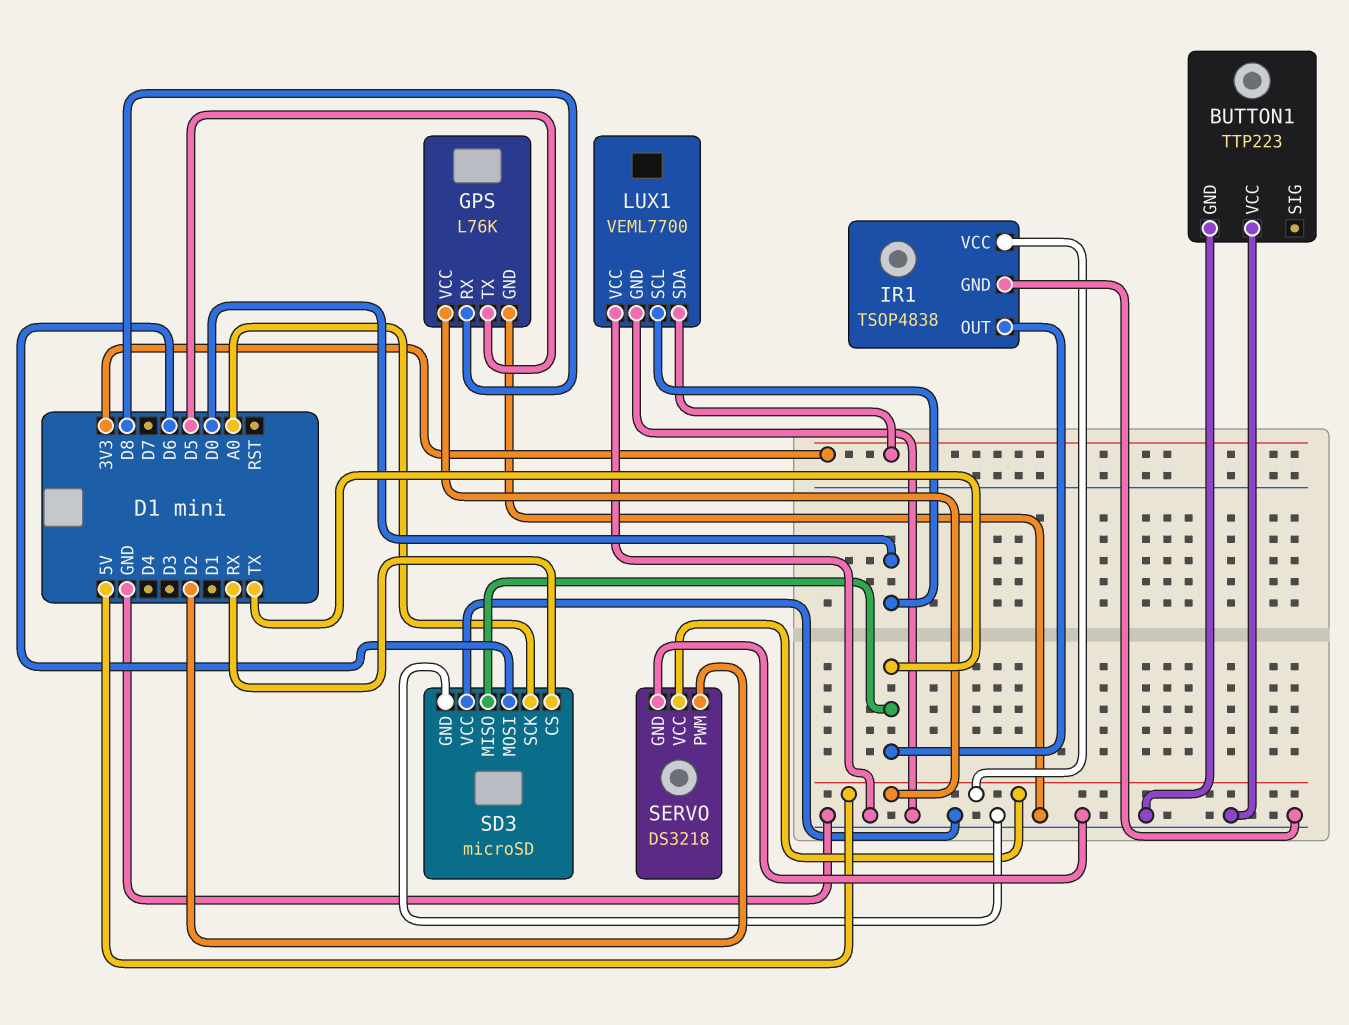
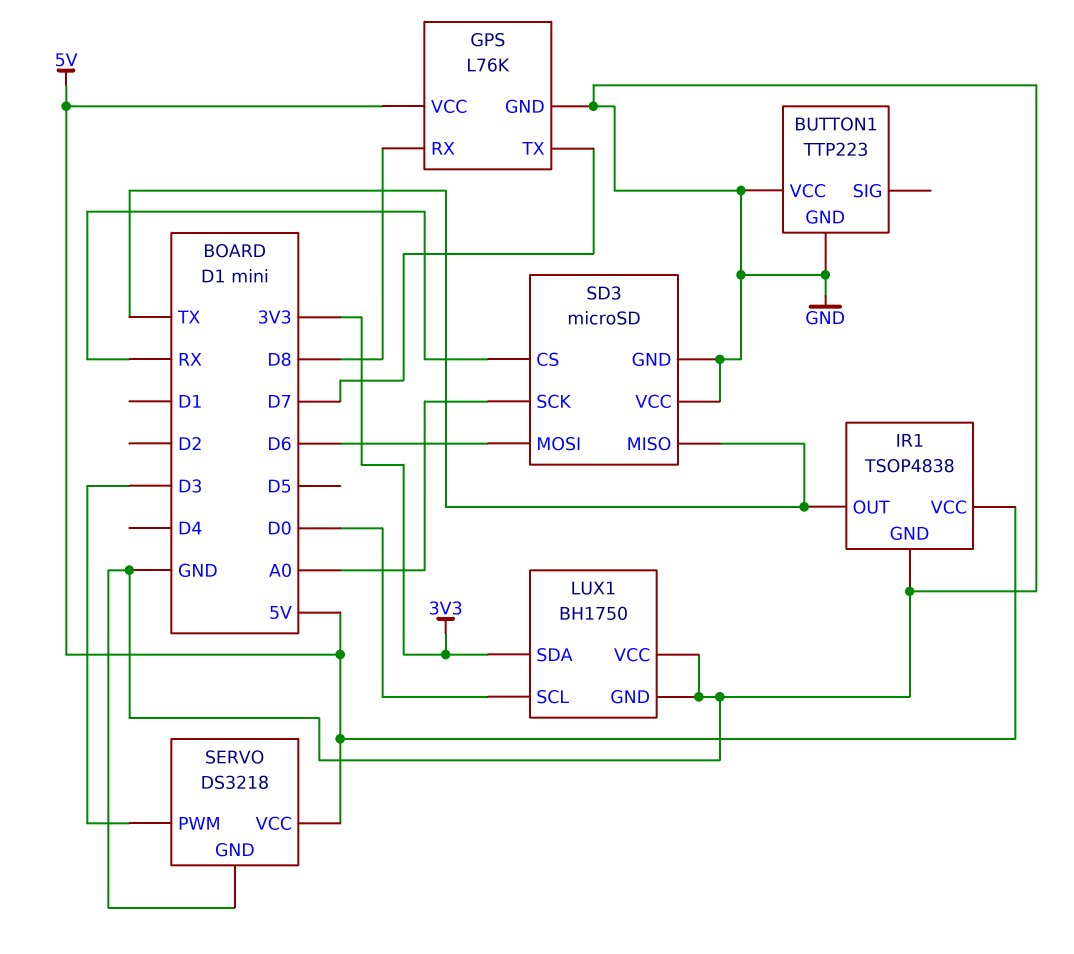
GPS pin TX: D5 -> D7
LUX1: VEML7700 -> BH1750
SERVO pin PWM: D2 -> D3

